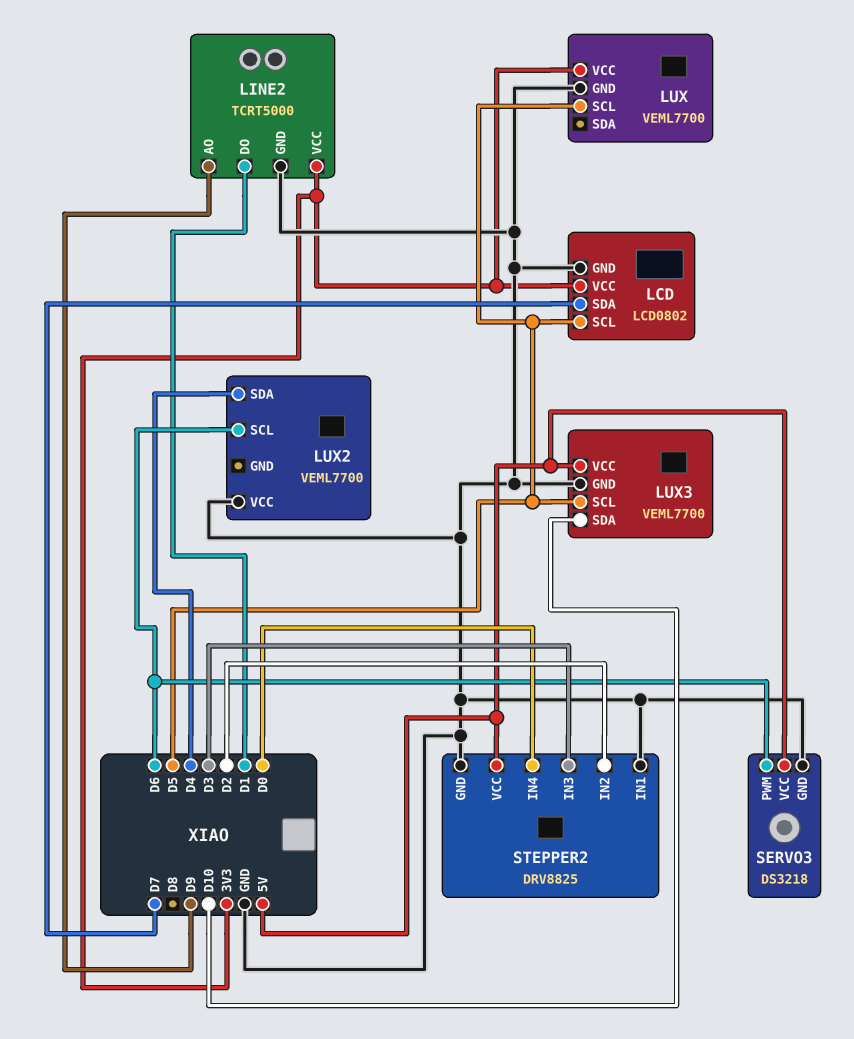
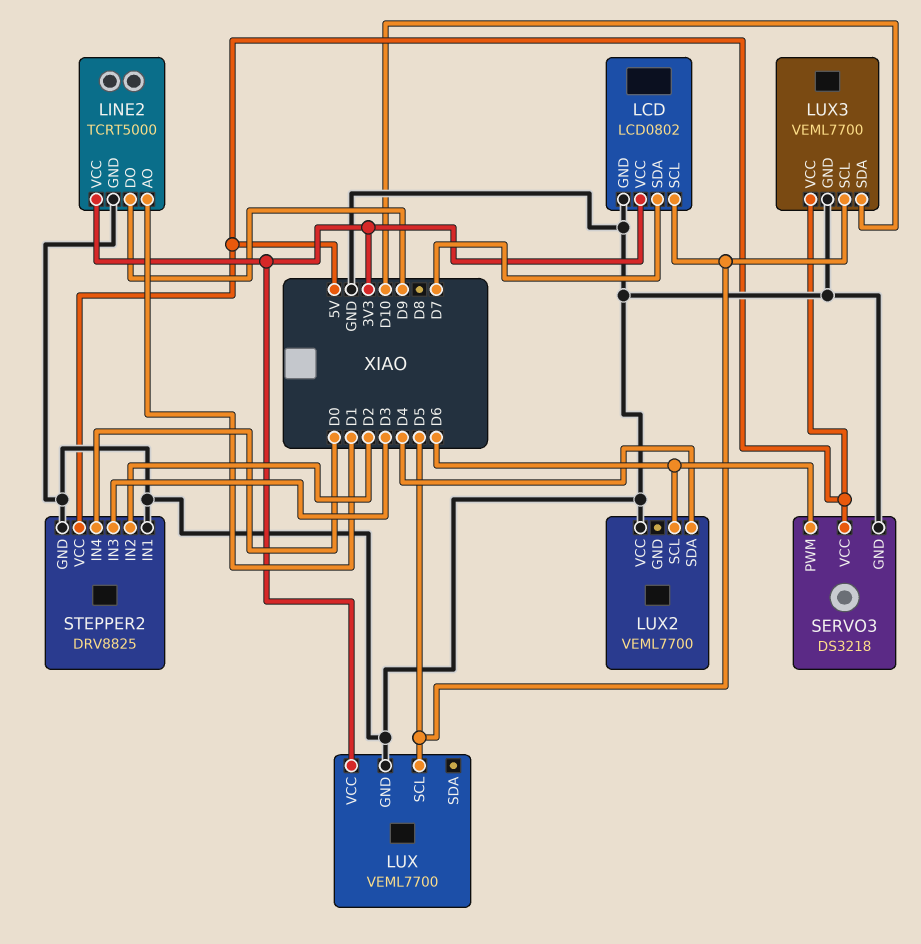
LINE2 pin AO: D9 -> D1
LINE2 pin DO: D1 -> D9

